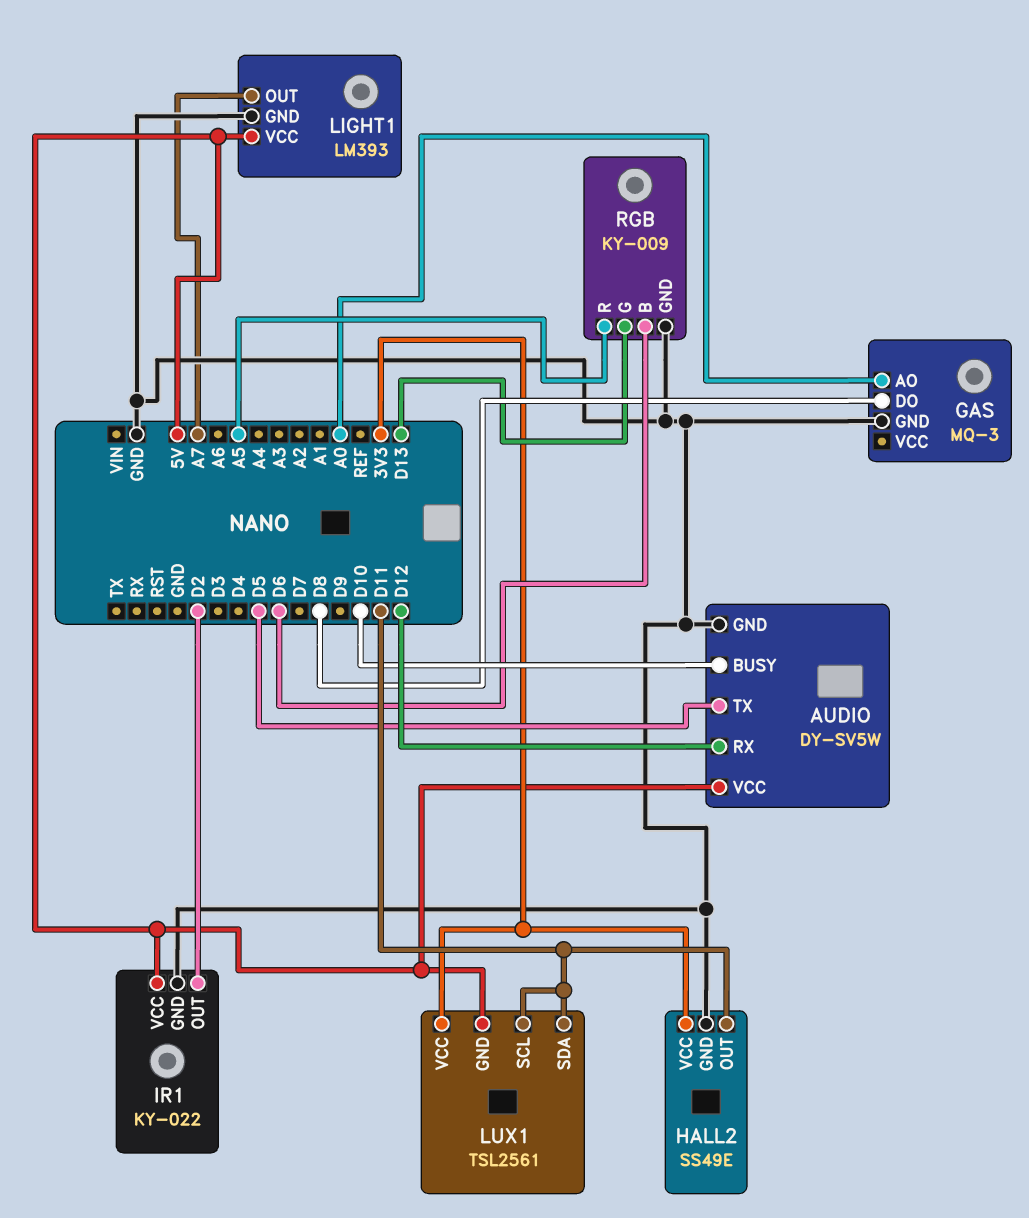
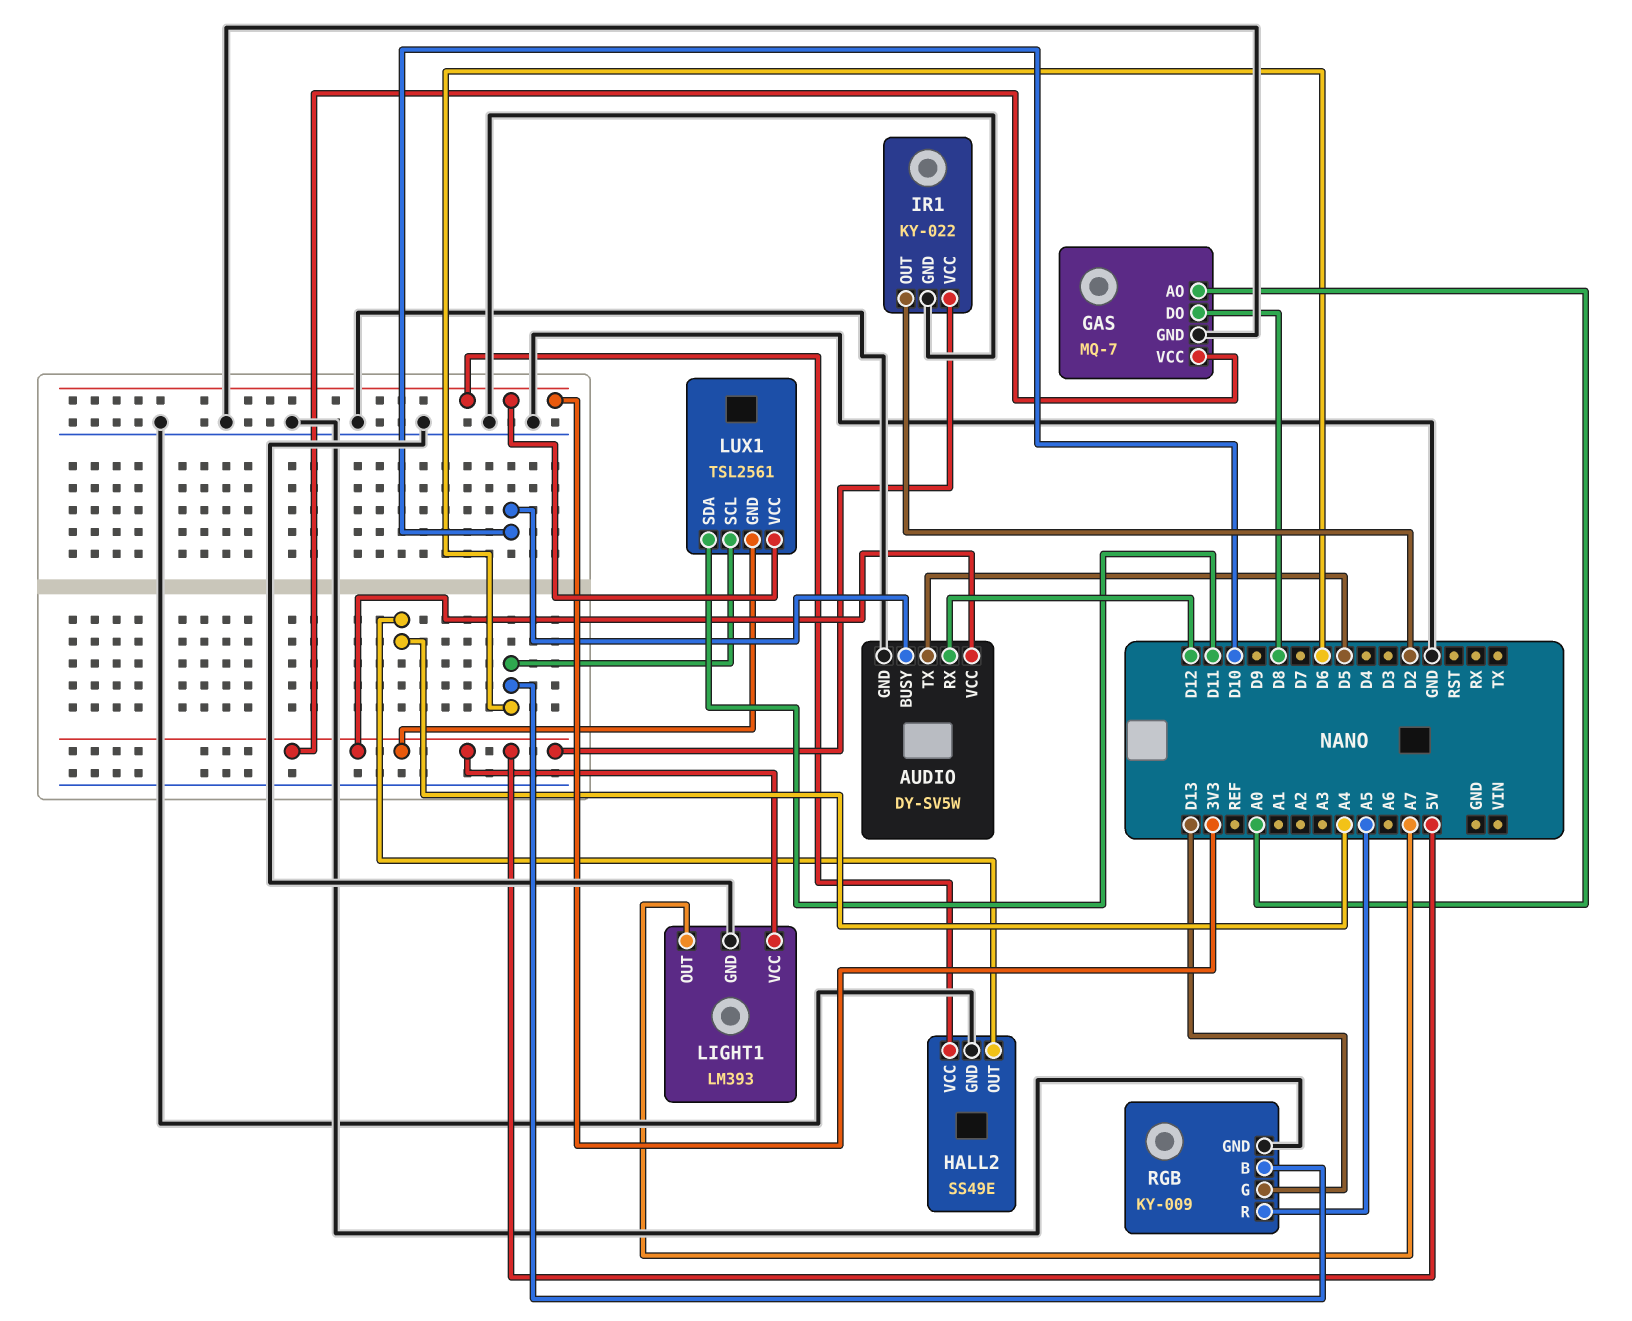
GAS: MQ-3 -> MQ-7
GAS pin VCC: none -> 5V
HALL2 pin OUT: D11 -> A4
LUX1 pin SCL: D11 -> D6

